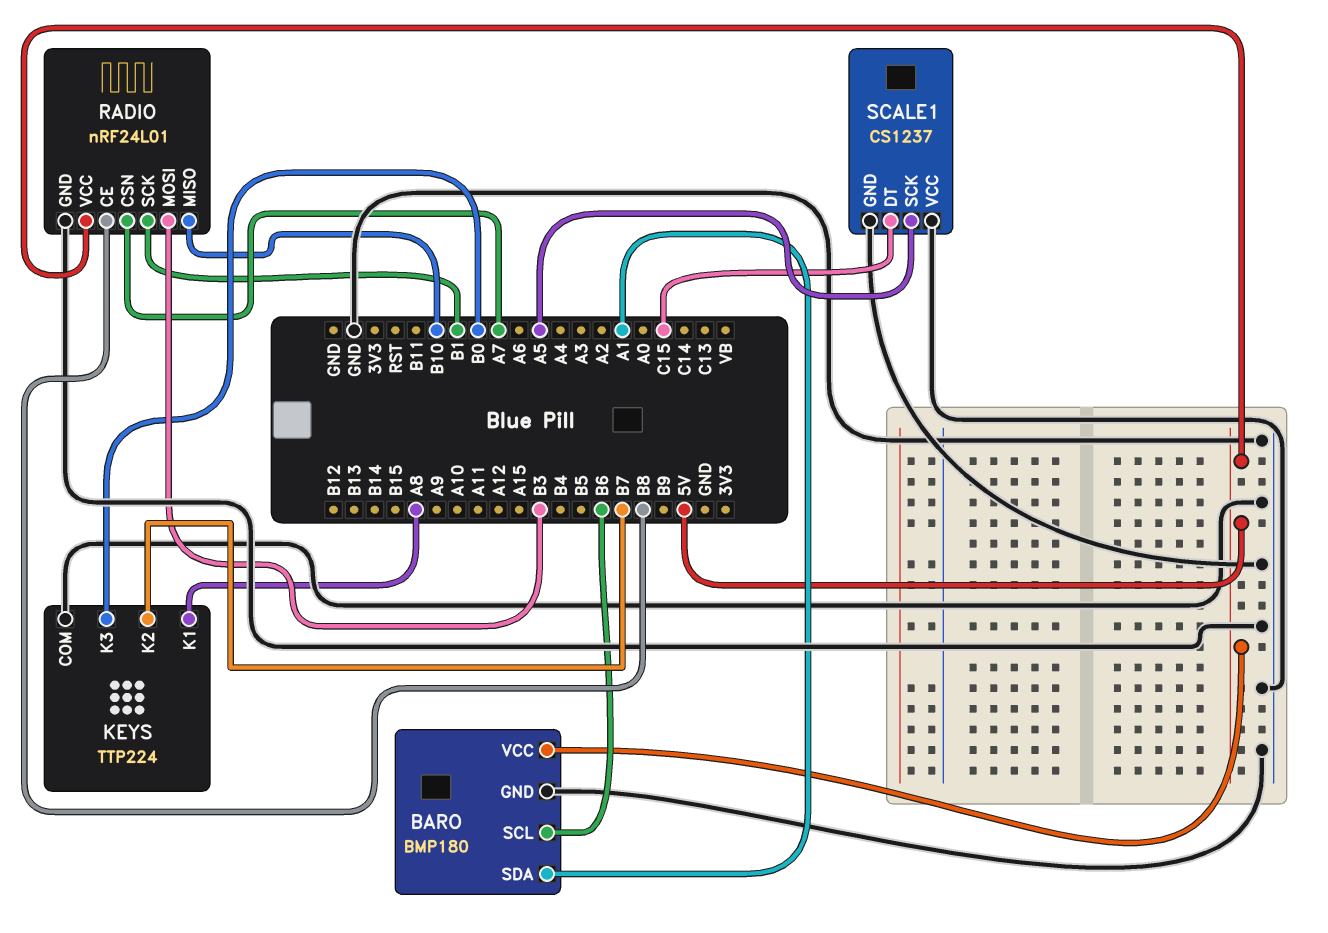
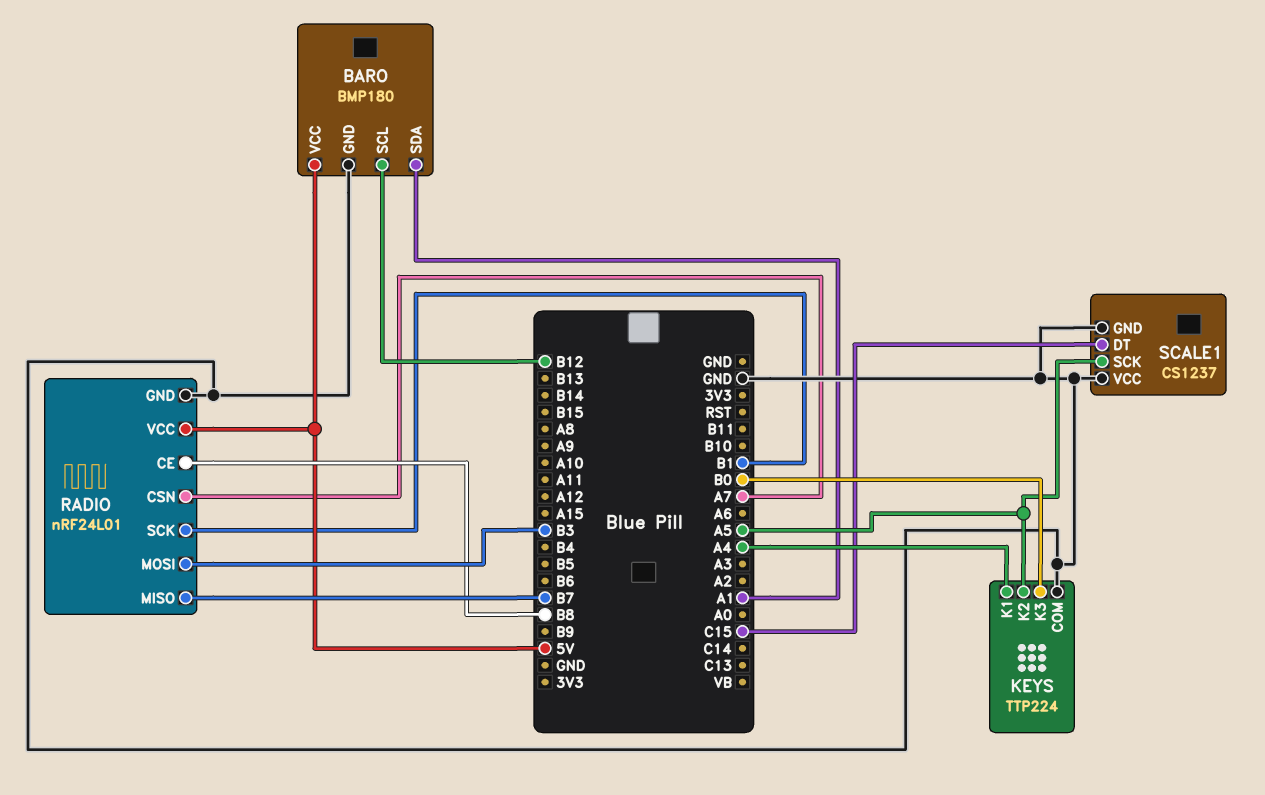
BARO pin SCL: B6 -> B12
KEYS pin K1: A8 -> A4
KEYS pin K2: B7 -> A5
RADIO pin MISO: B10 -> B7

